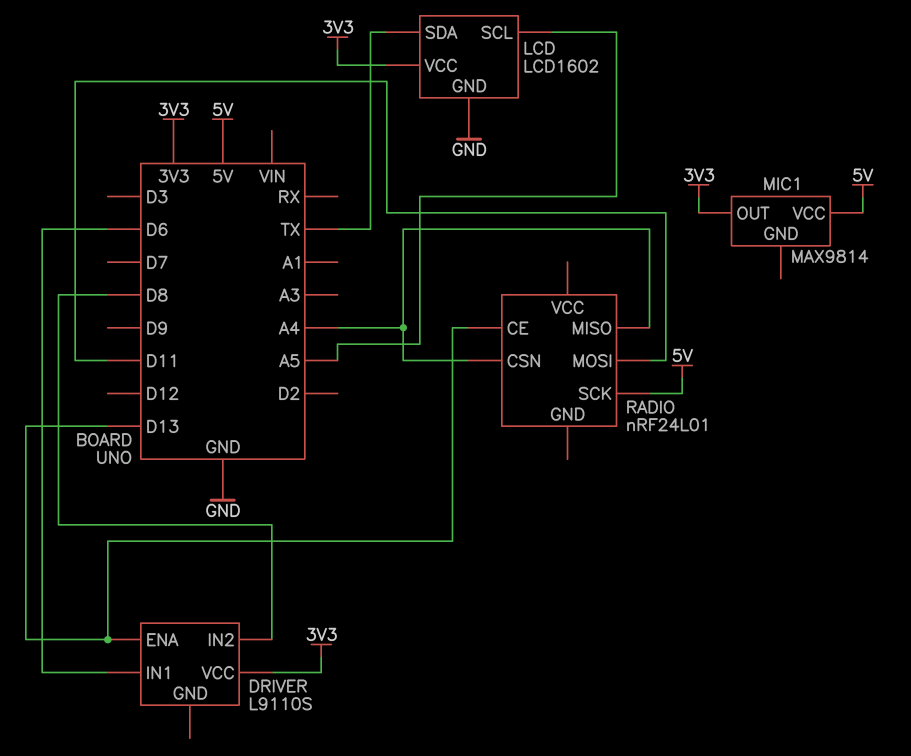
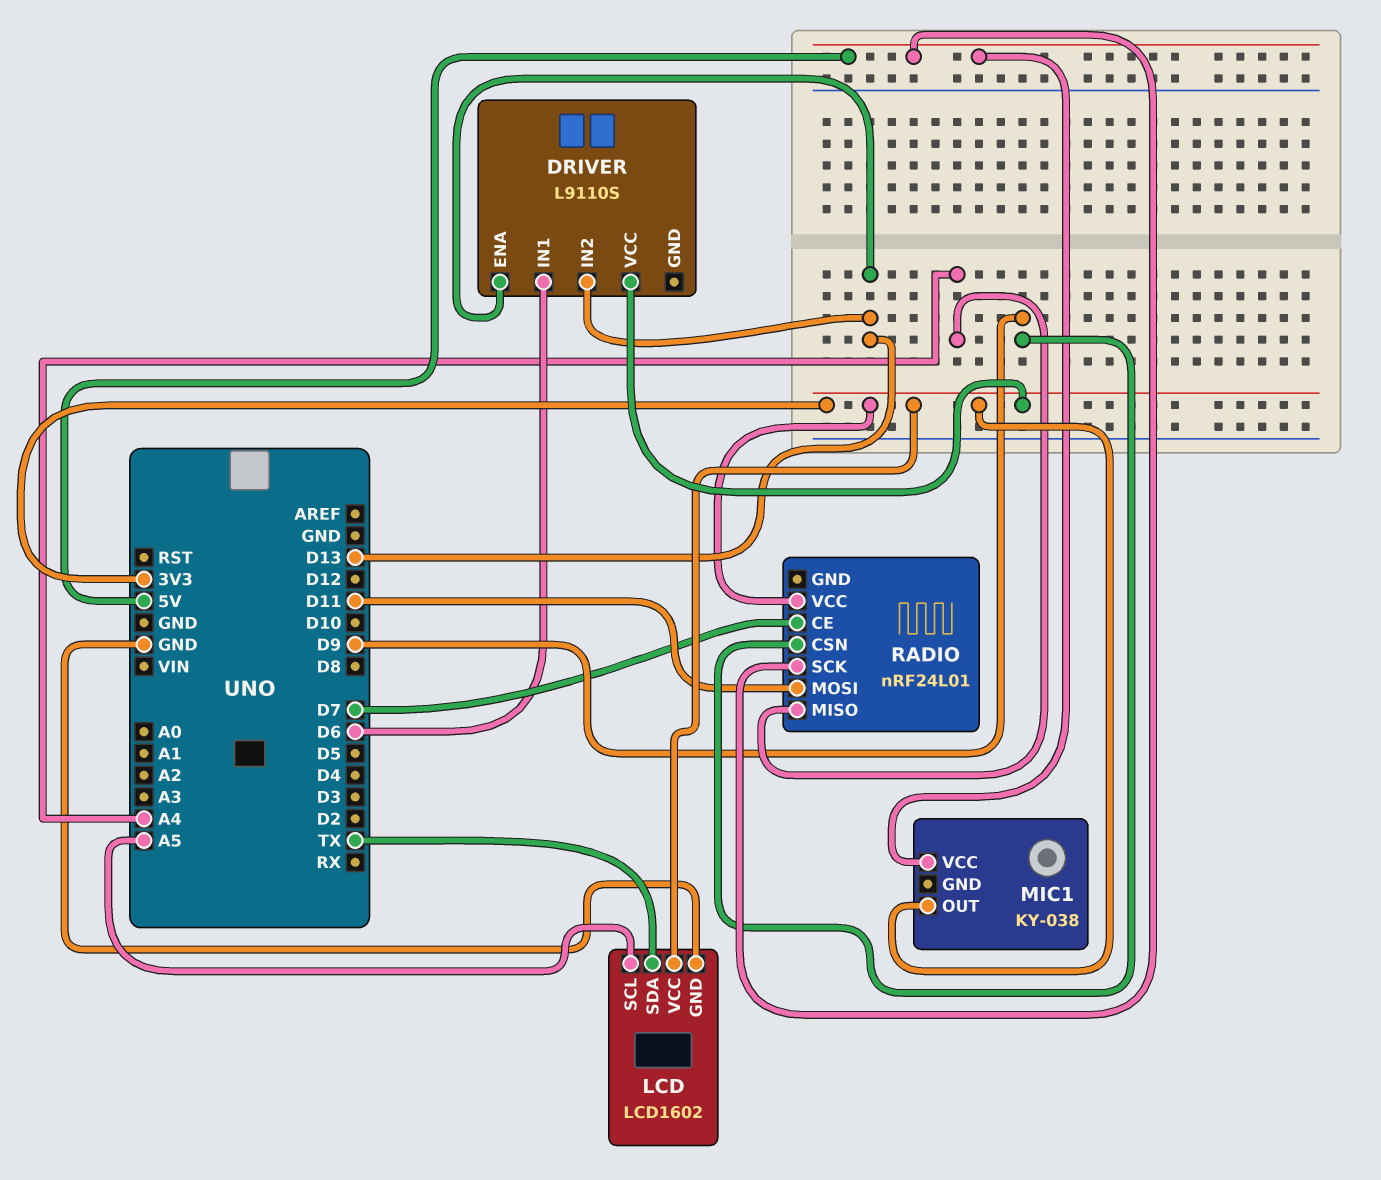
DRIVER pin IN2: D8 -> D13
MIC1: MAX9814 -> KY-038
RADIO pin CE: D13 -> D7
RADIO pin CSN: A4 -> D9
RADIO pin VCC: none -> 3V3

